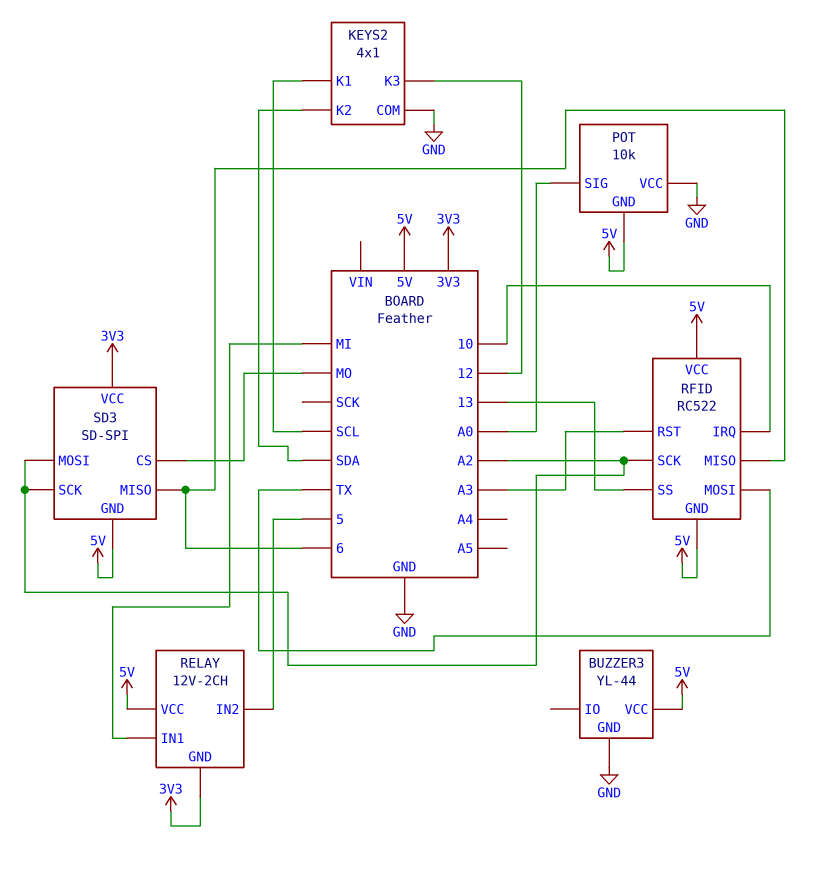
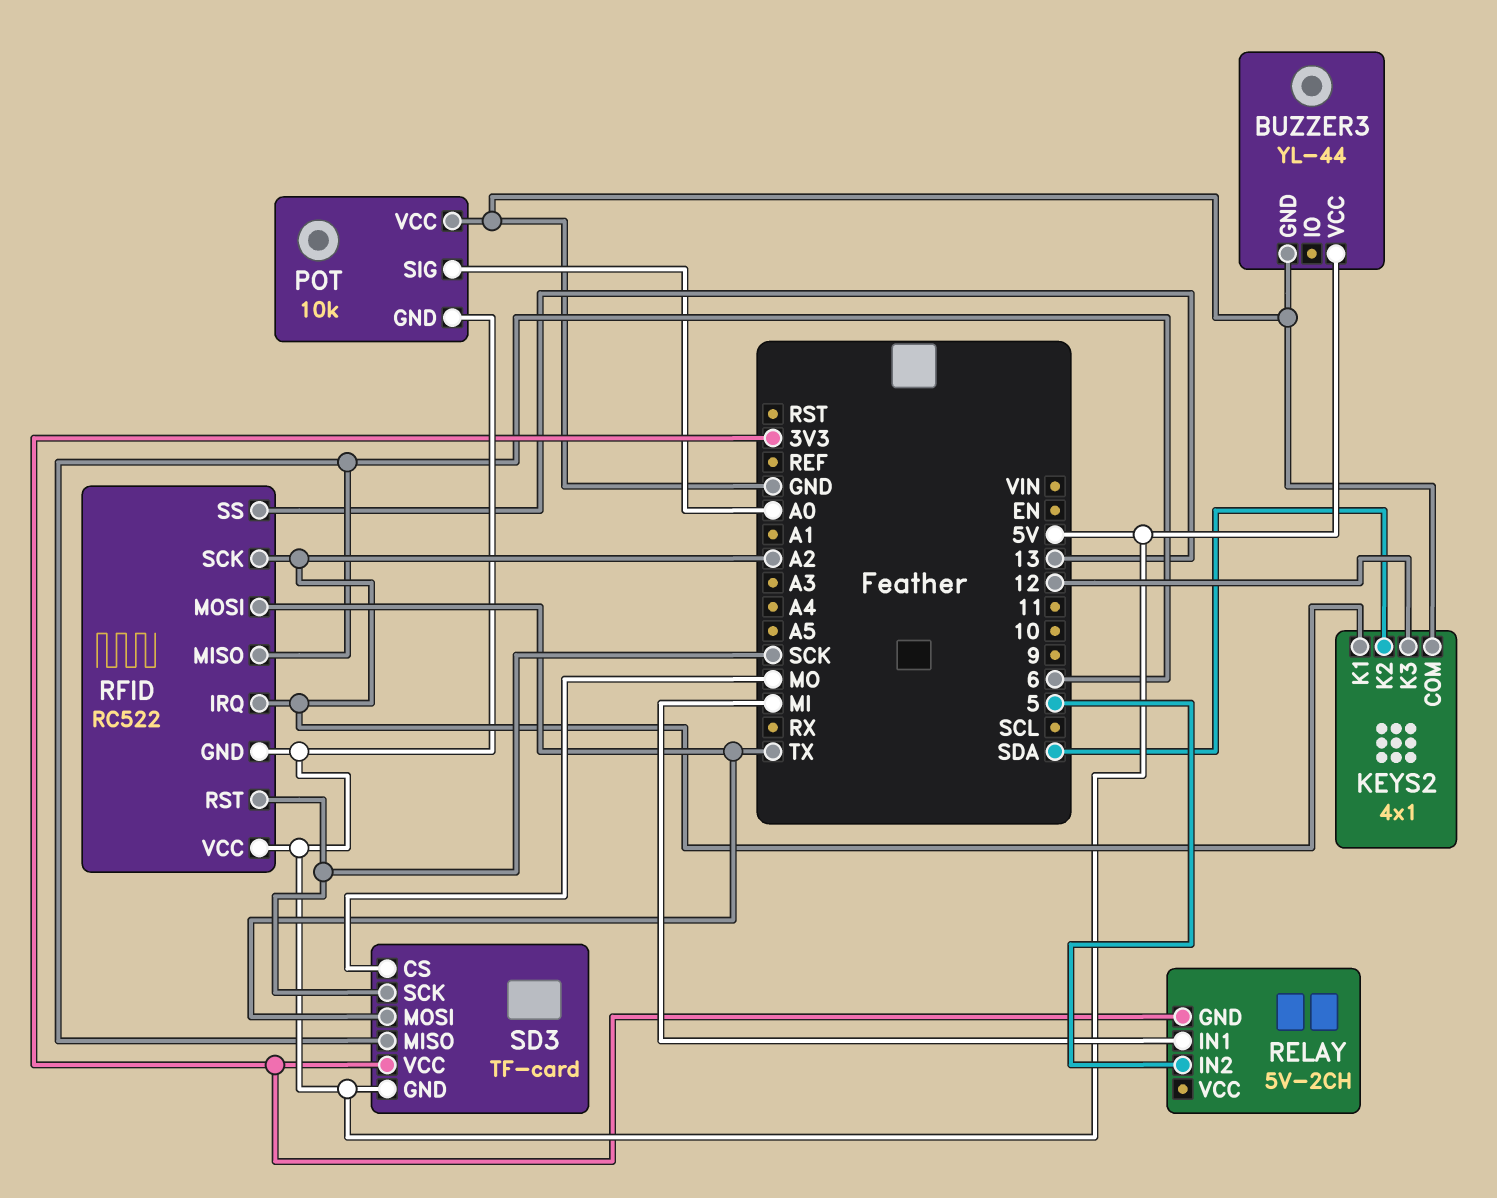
KEYS2 pin K1: SCL -> A2
RELAY: 12V-2CH -> 5V-2CH
RELAY pin VCC: 5V -> none
RFID pin IRQ: 10 -> A2
RFID pin RST: A3 -> SCK
SD3: SD-SPI -> TF-card
SD3 pin MOSI: A2 -> TX
SD3 pin SCK: A2 -> SCK

